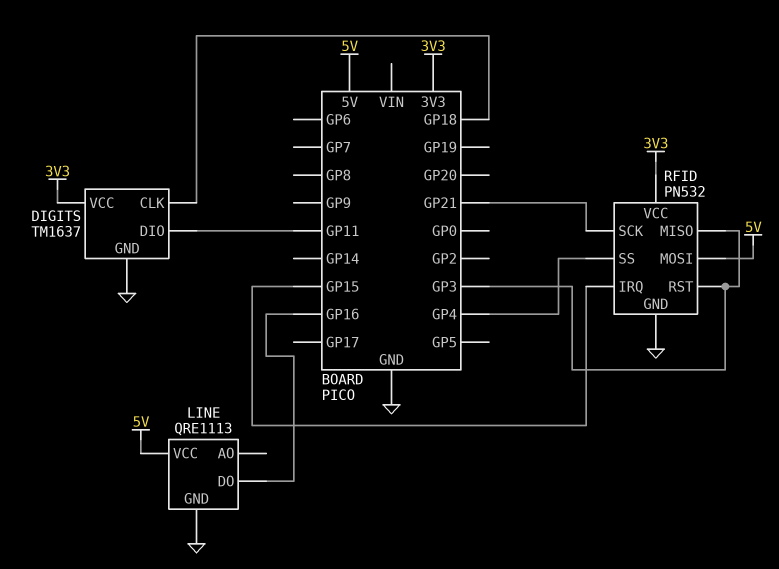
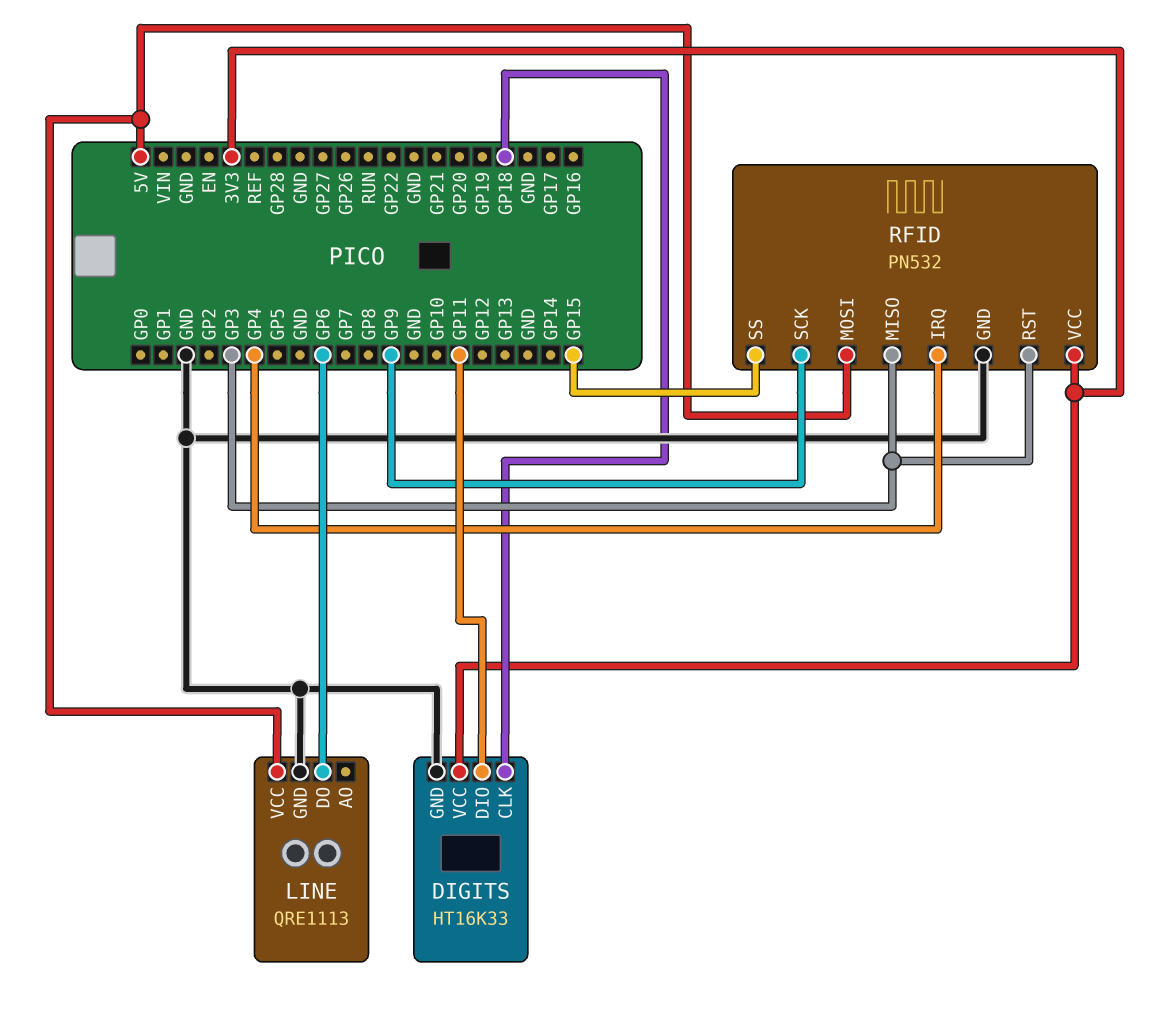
DIGITS: TM1637 -> HT16K33
LINE pin DO: GP16 -> GP6
RFID pin IRQ: GP15 -> GP4
RFID pin SCK: GP21 -> GP9
RFID pin SS: GP4 -> GP15

